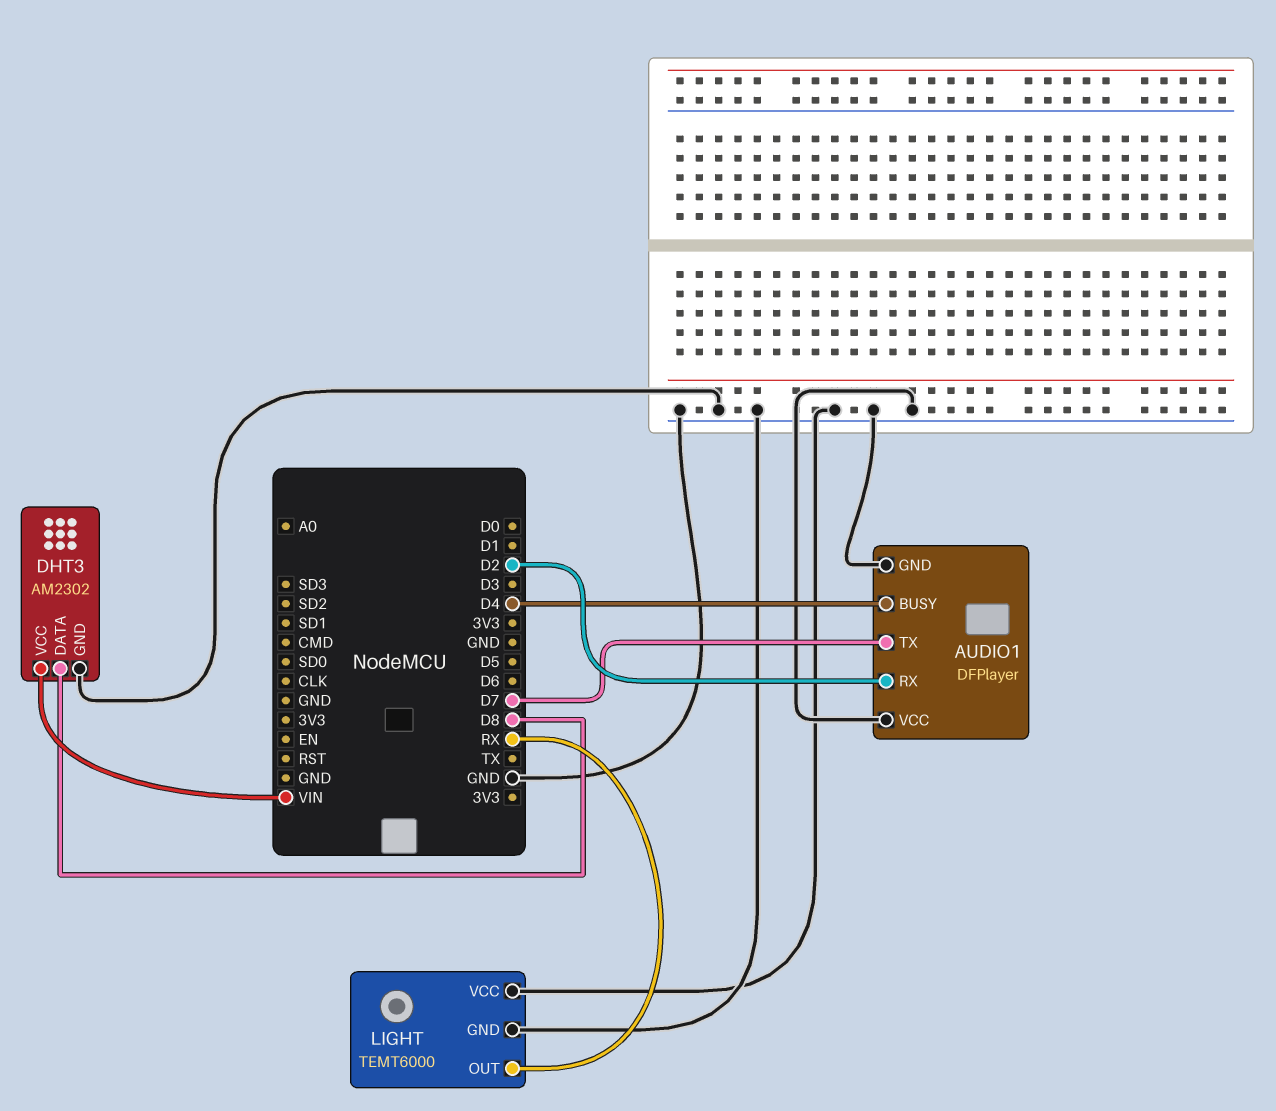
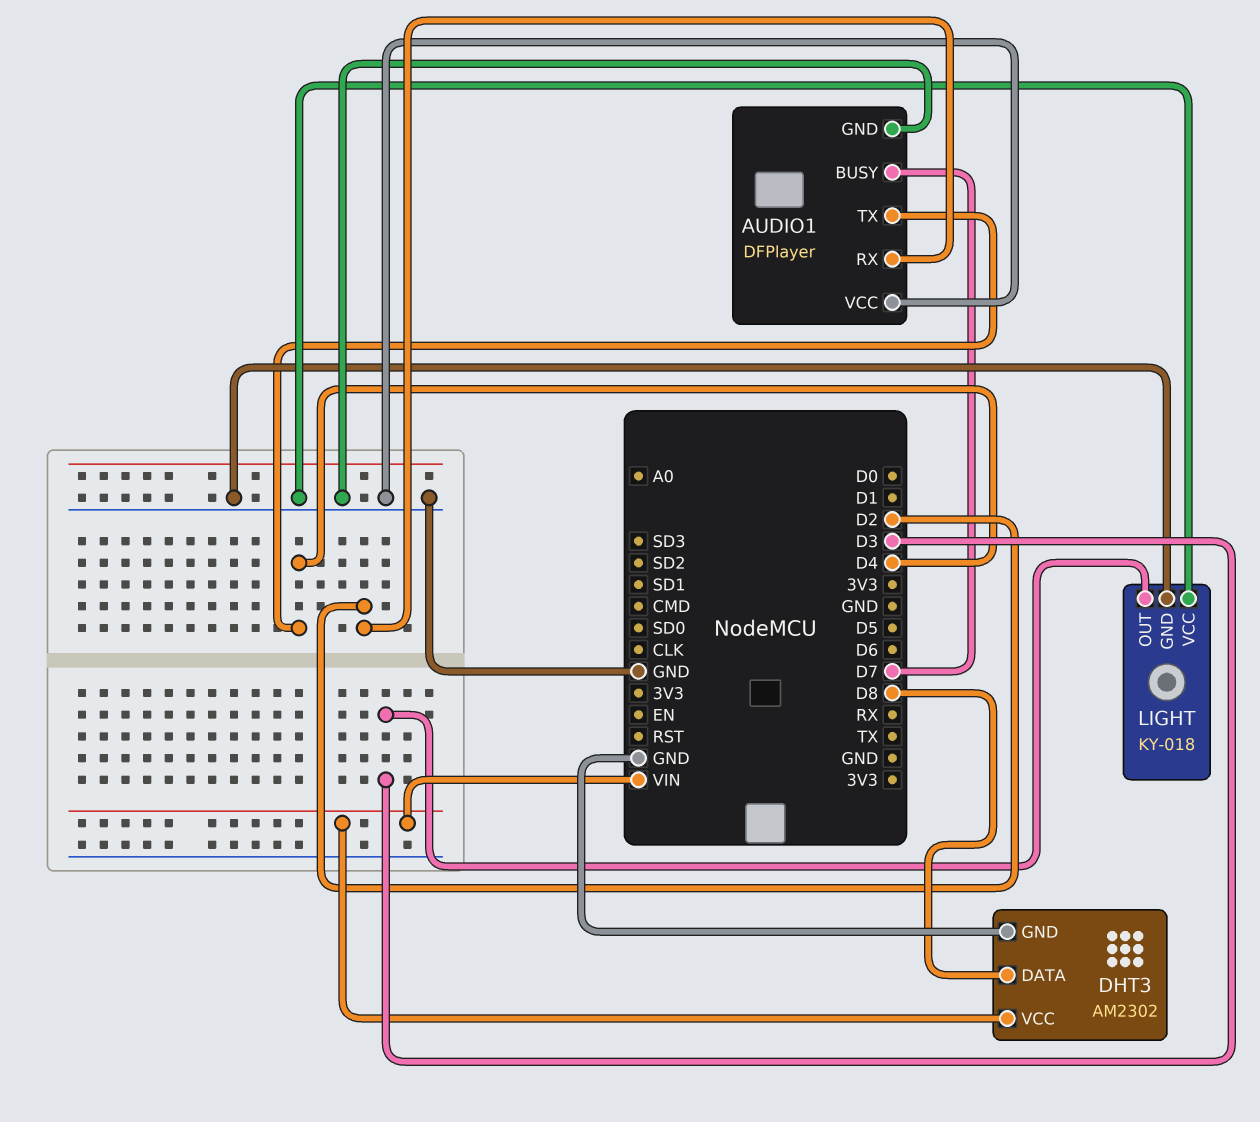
AUDIO1 pin BUSY: D4 -> D7
AUDIO1 pin TX: D7 -> D4
LIGHT: TEMT6000 -> KY-018
LIGHT pin OUT: RX -> D3

